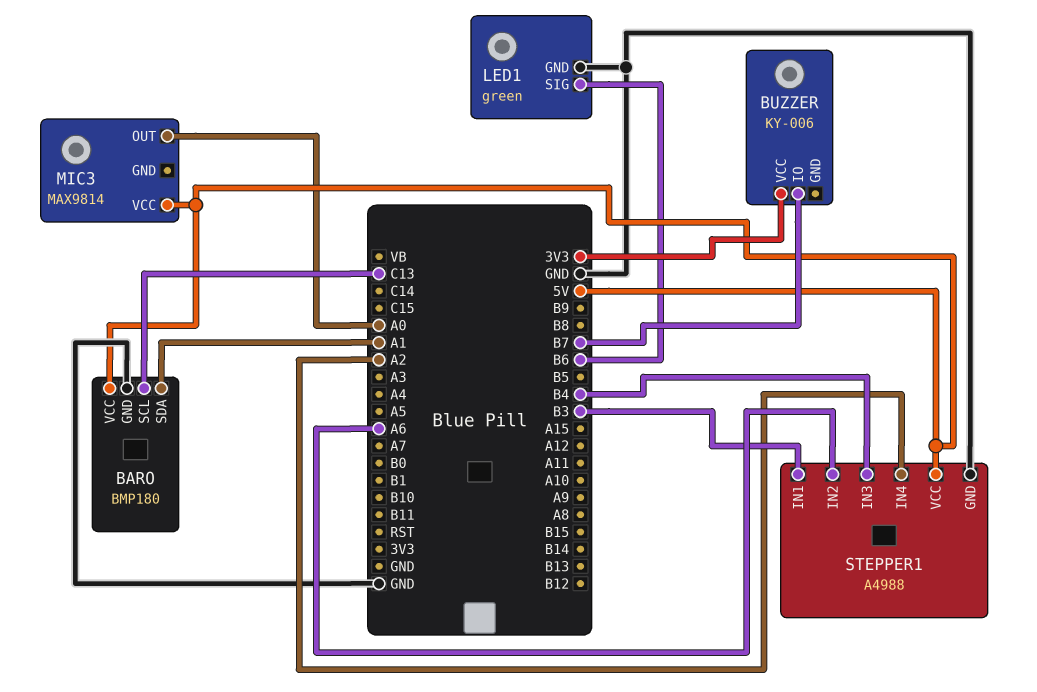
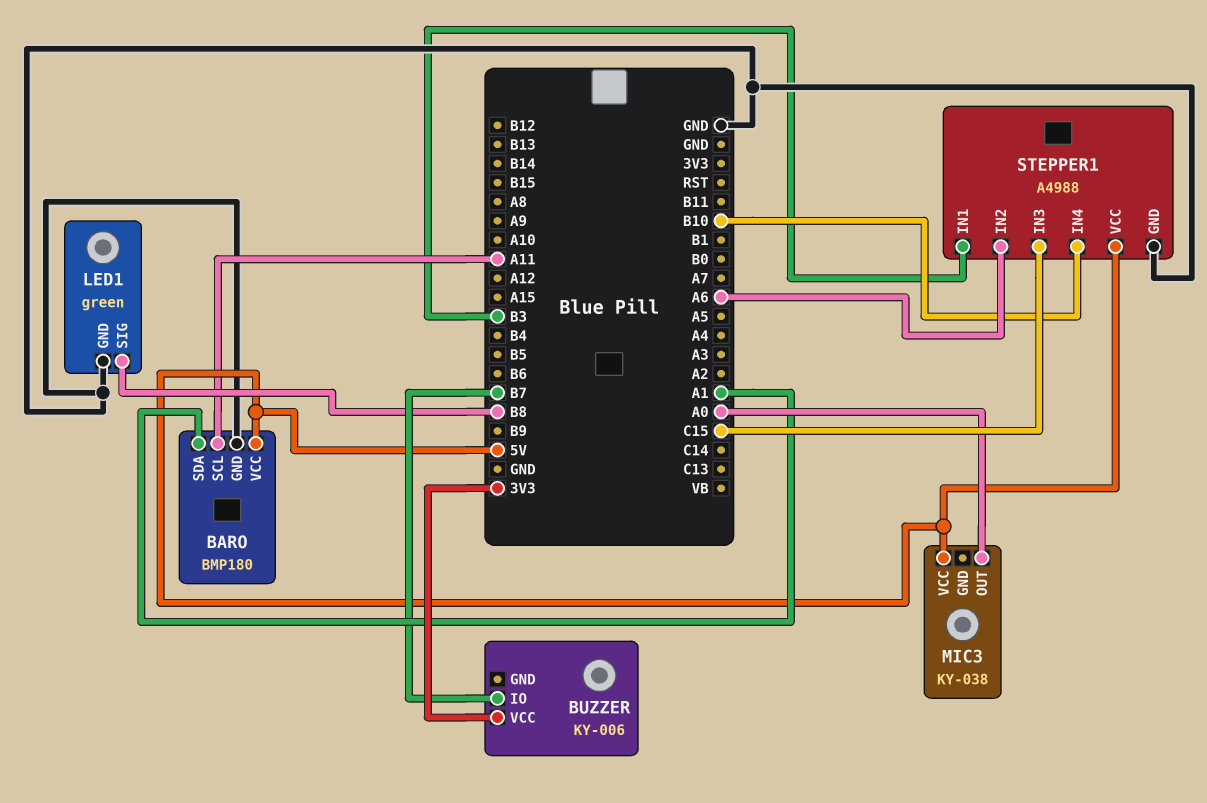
BARO pin SCL: C13 -> A11
LED1 pin SIG: B6 -> B8
MIC3: MAX9814 -> KY-038
STEPPER1 pin IN3: B4 -> C15
STEPPER1 pin IN4: A2 -> B10

